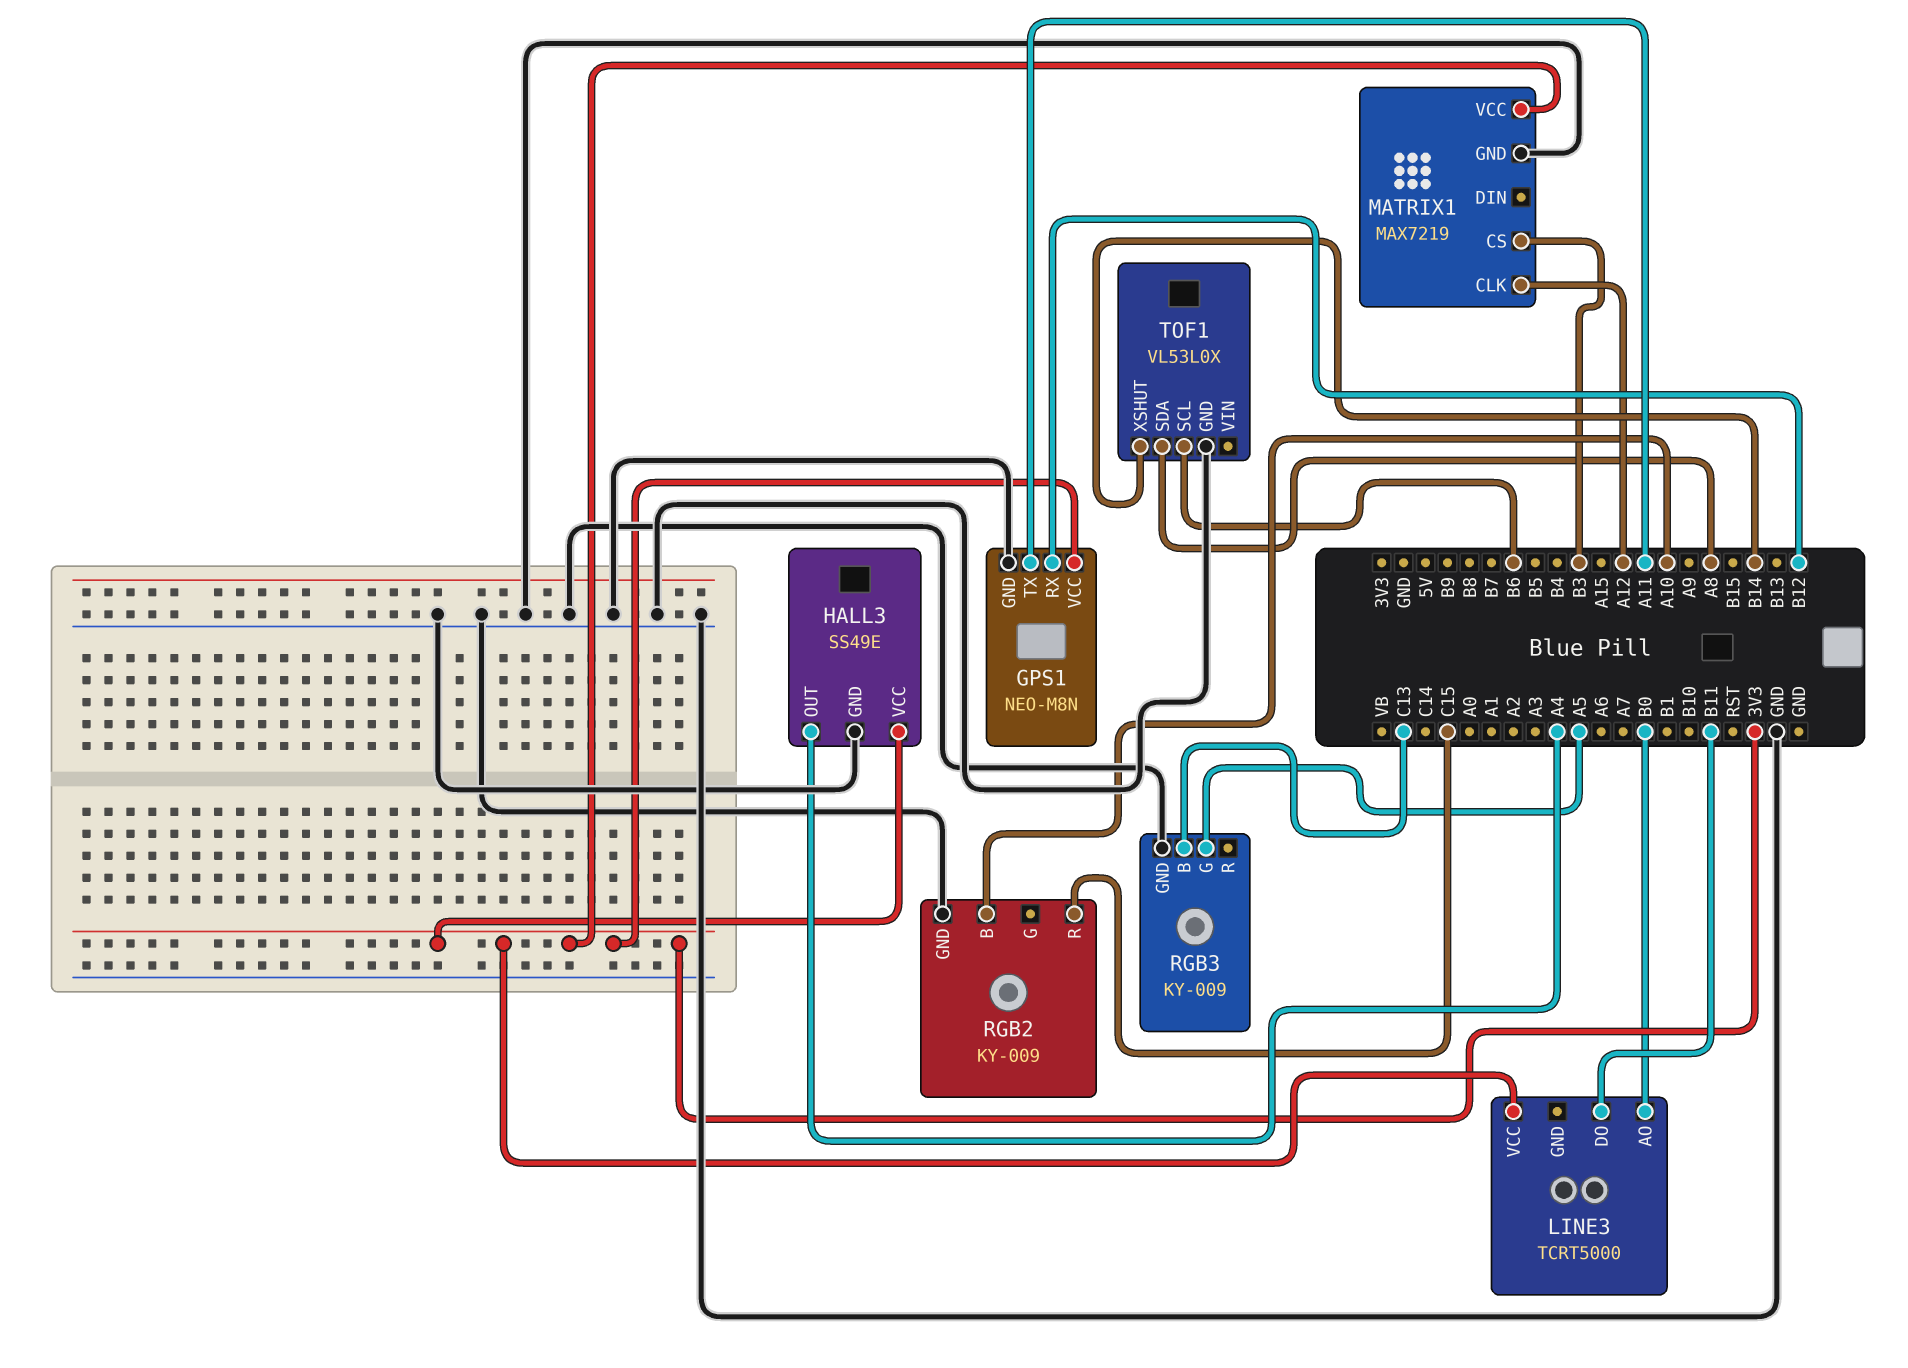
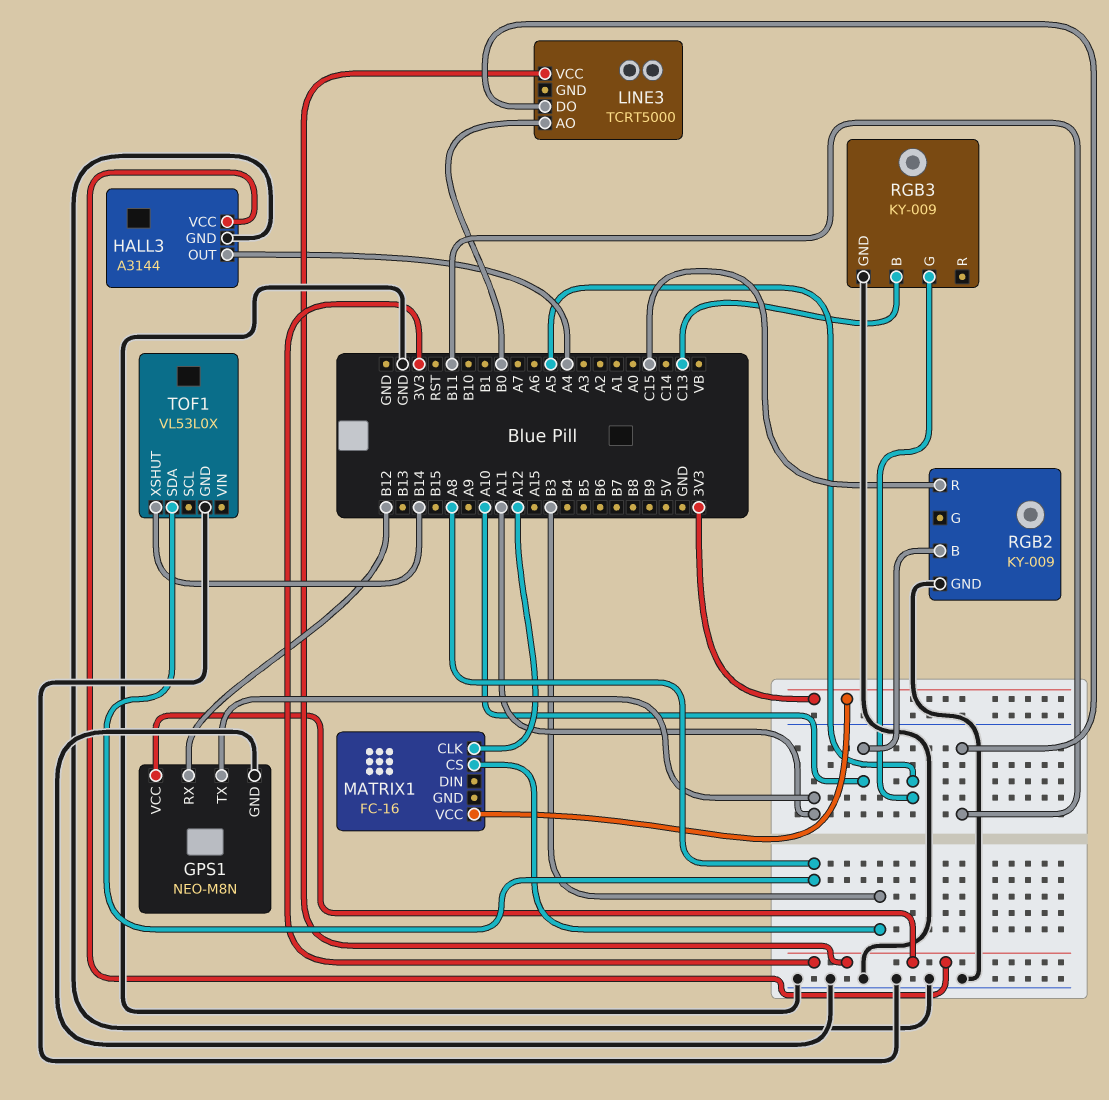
HALL3: SS49E -> A3144
MATRIX1: MAX7219 -> FC-16
MATRIX1 pin GND: GND -> none
TOF1 pin SCL: B6 -> none

